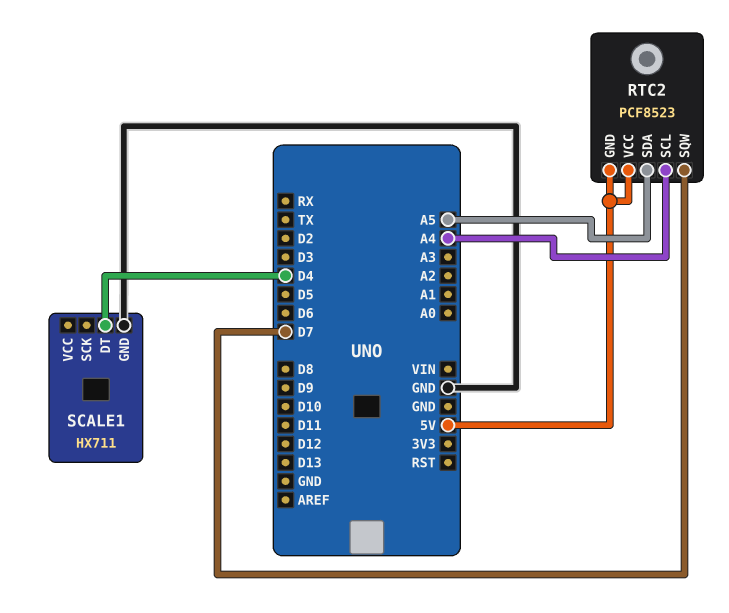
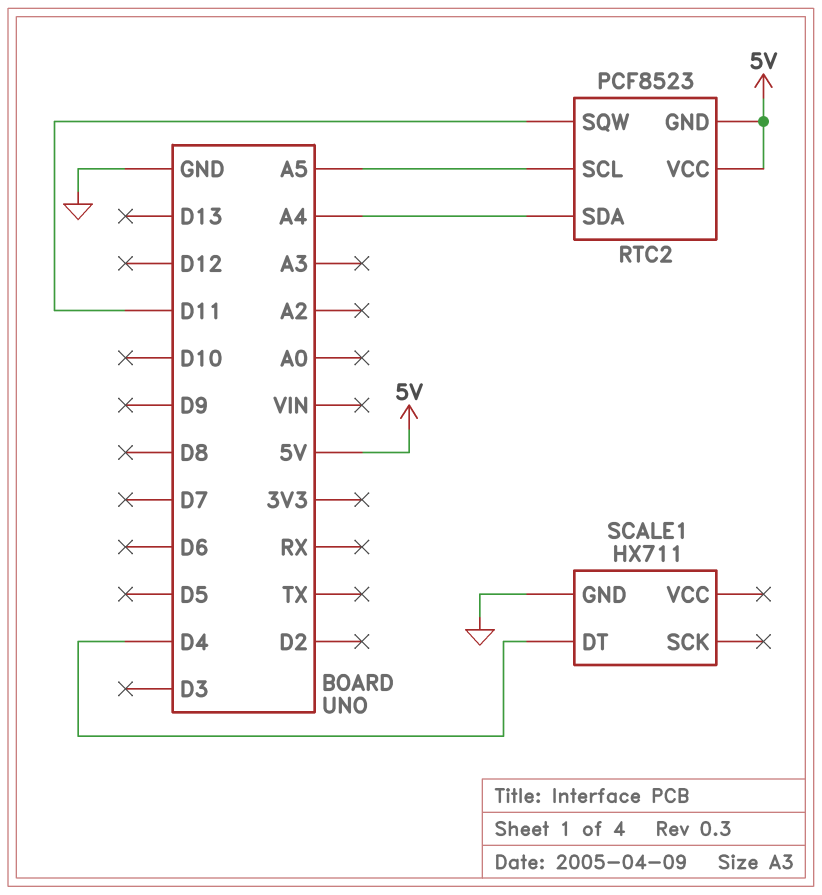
RTC2 pin SCL: A4 -> A5
RTC2 pin SDA: A5 -> A4
RTC2 pin SQW: D7 -> D11

